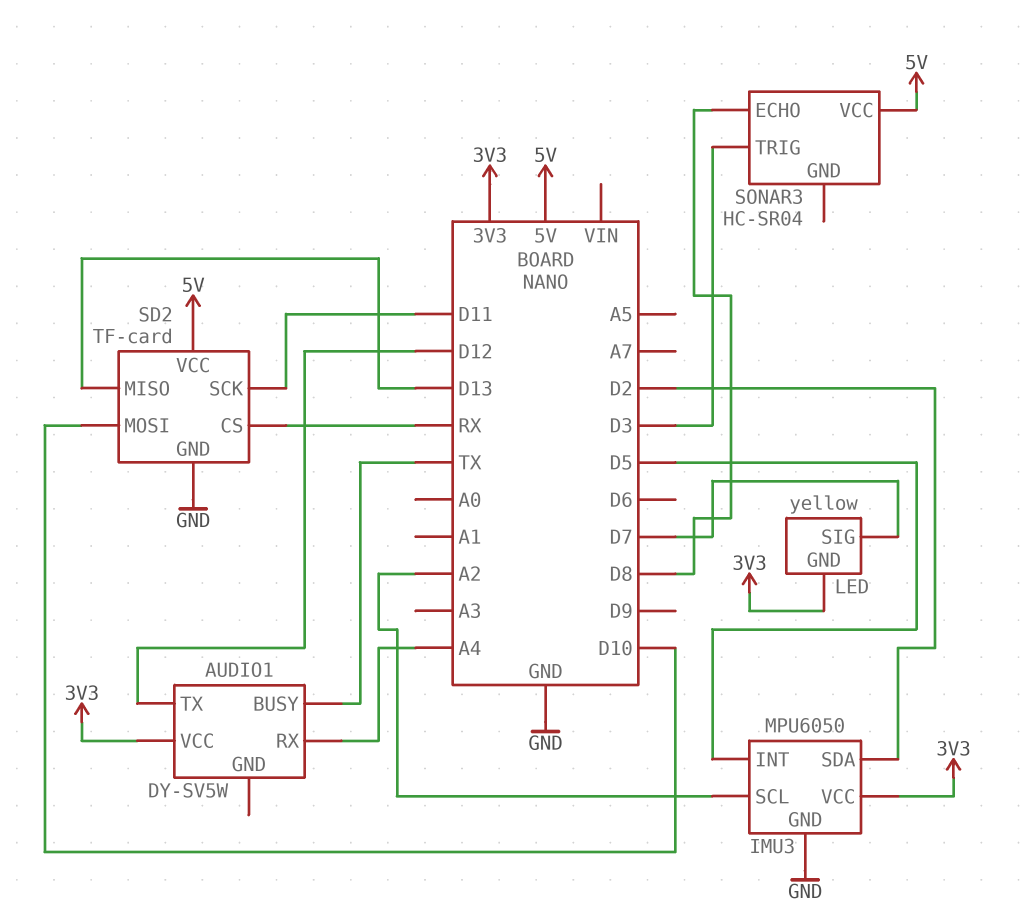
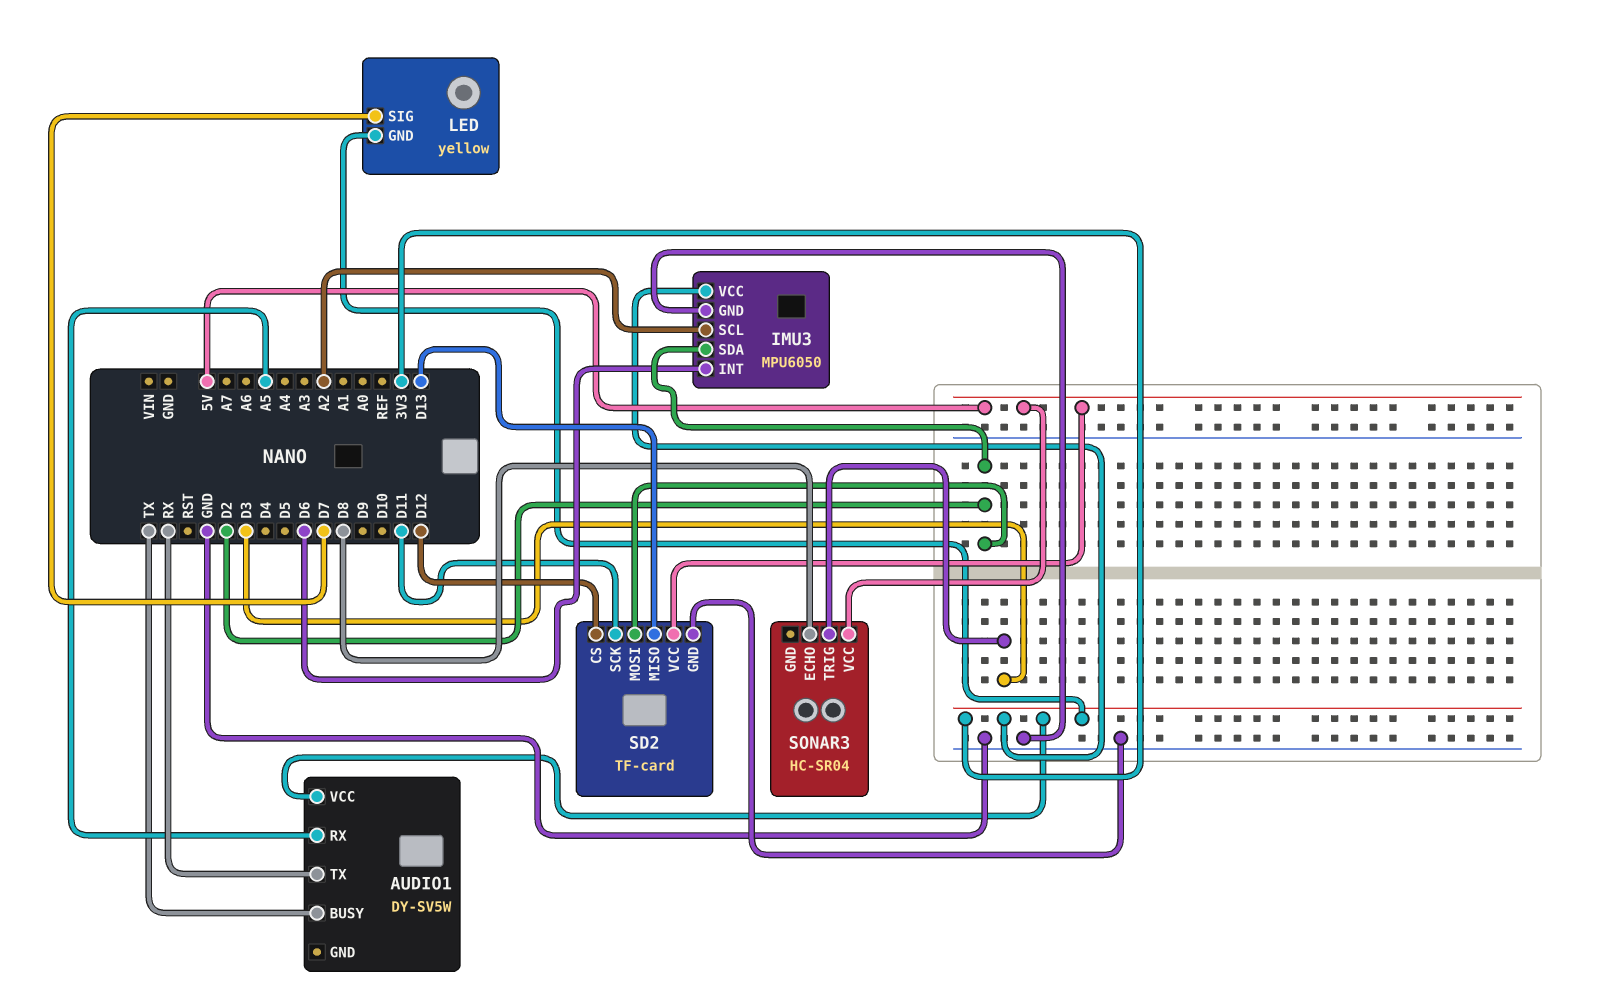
AUDIO1 pin RX: A4 -> A5
AUDIO1 pin TX: D12 -> RX
IMU3 pin INT: D5 -> D6
SD2 pin CS: RX -> D12
SD2 pin MOSI: D10 -> D2

